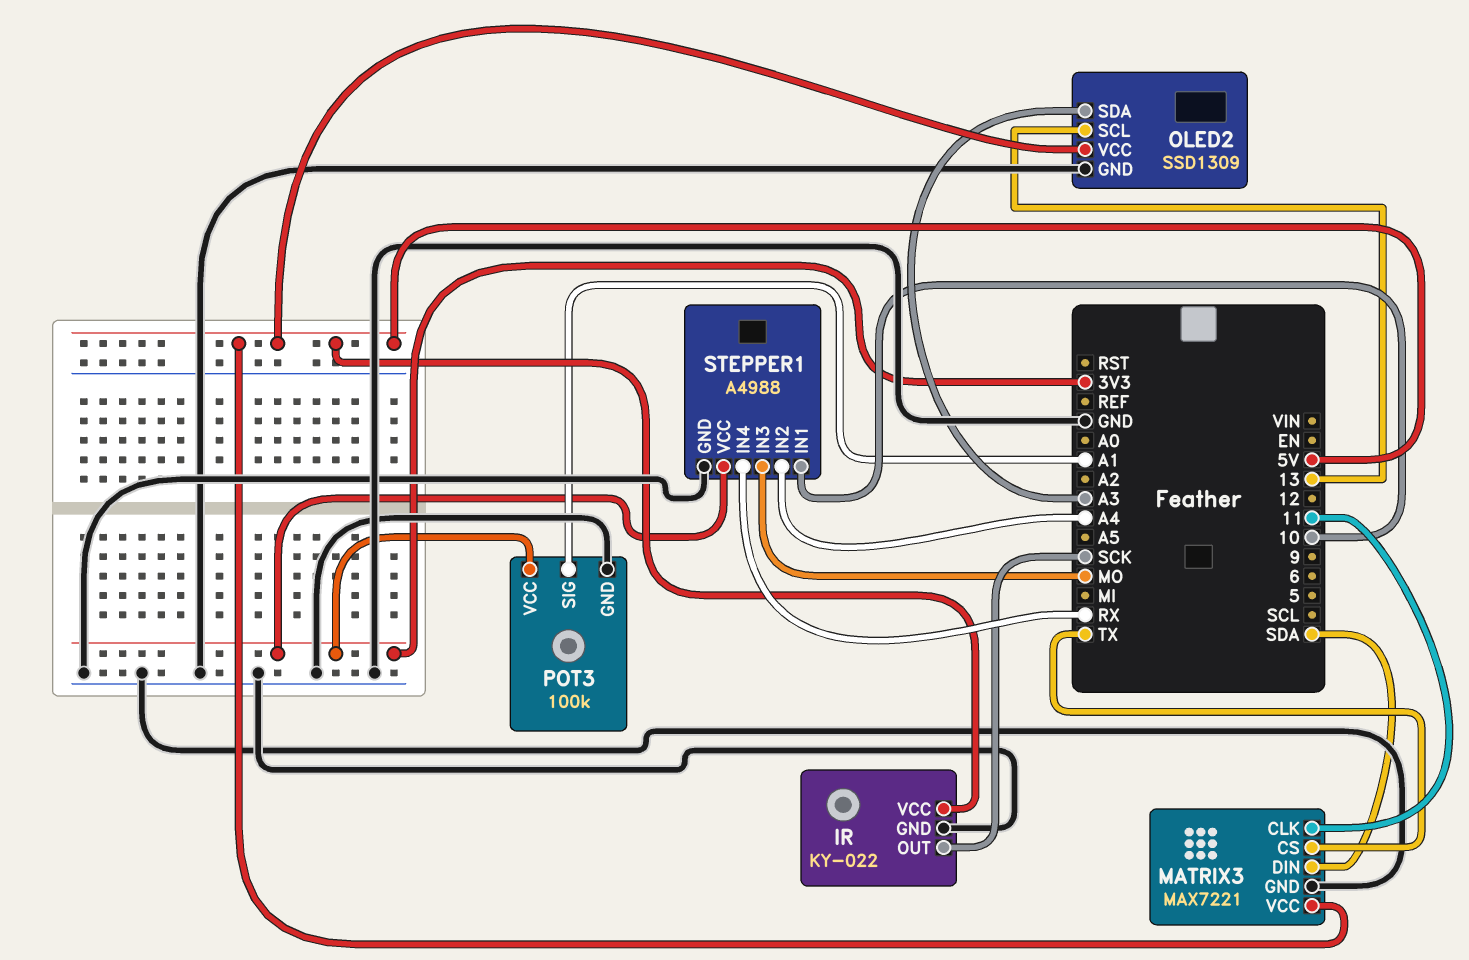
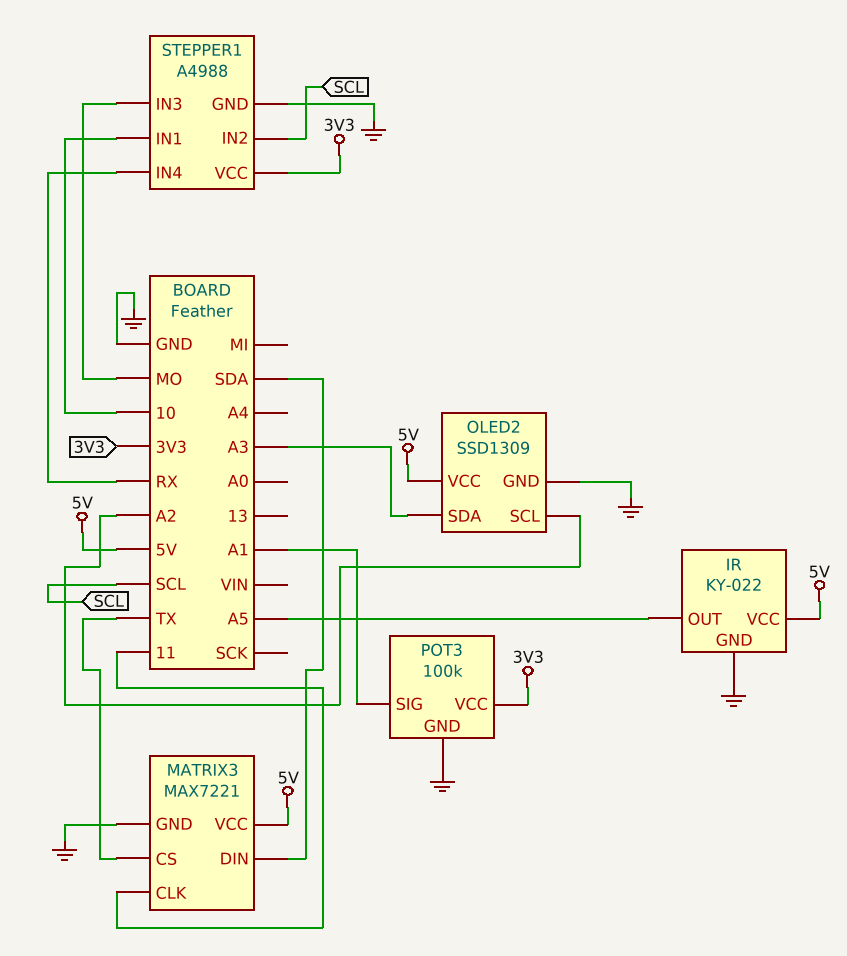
IR pin OUT: SCK -> A5
OLED2 pin SCL: 13 -> A2
STEPPER1 pin IN2: A4 -> SCL

